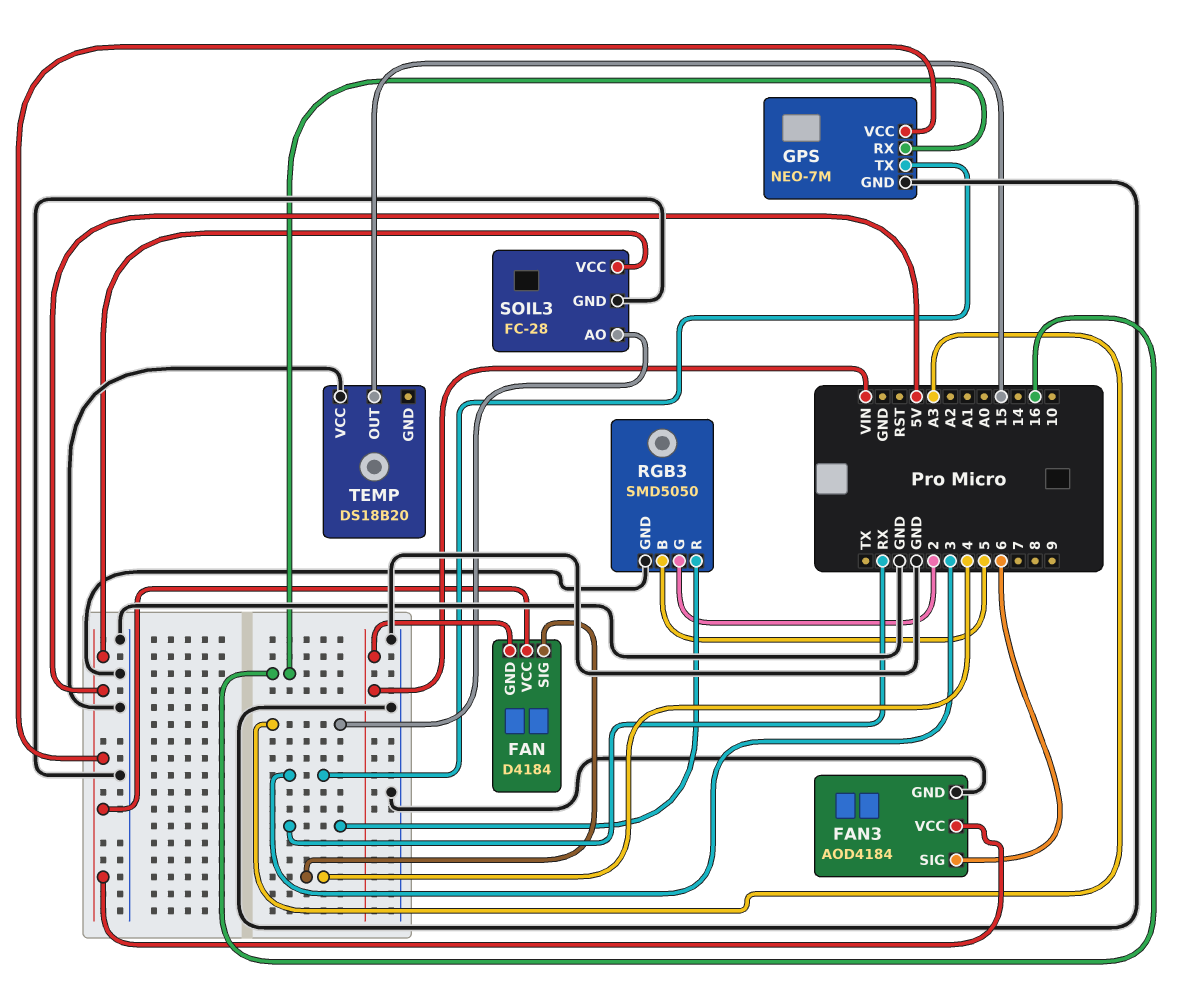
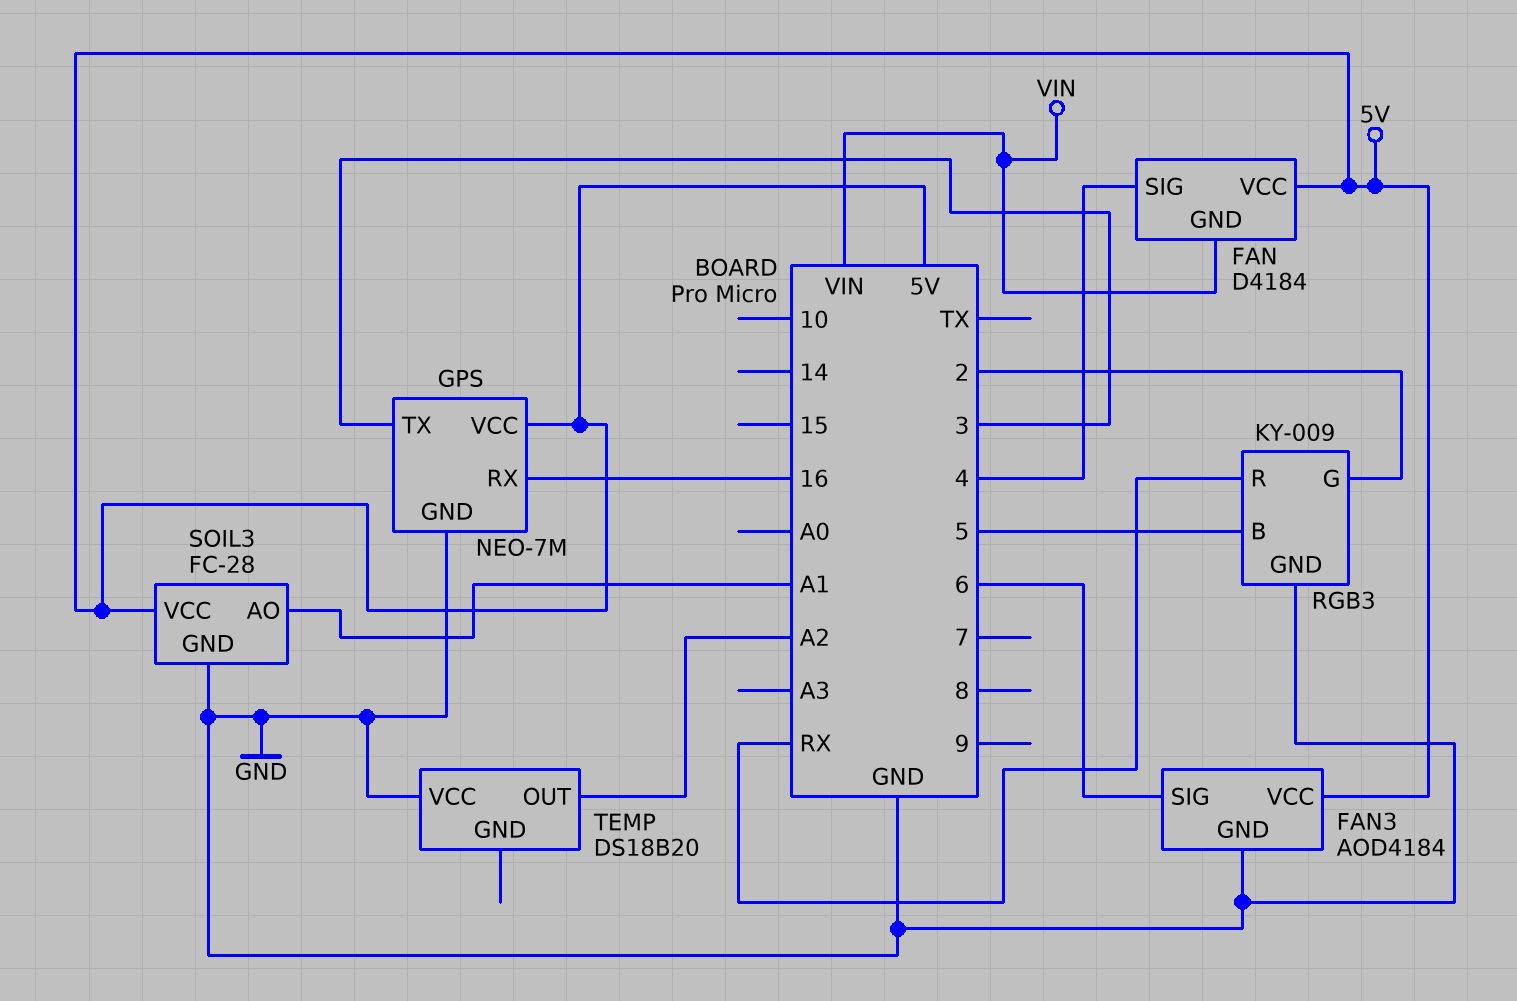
RGB3: SMD5050 -> KY-009
SOIL3 pin AO: A3 -> A1
TEMP pin OUT: 15 -> A2

